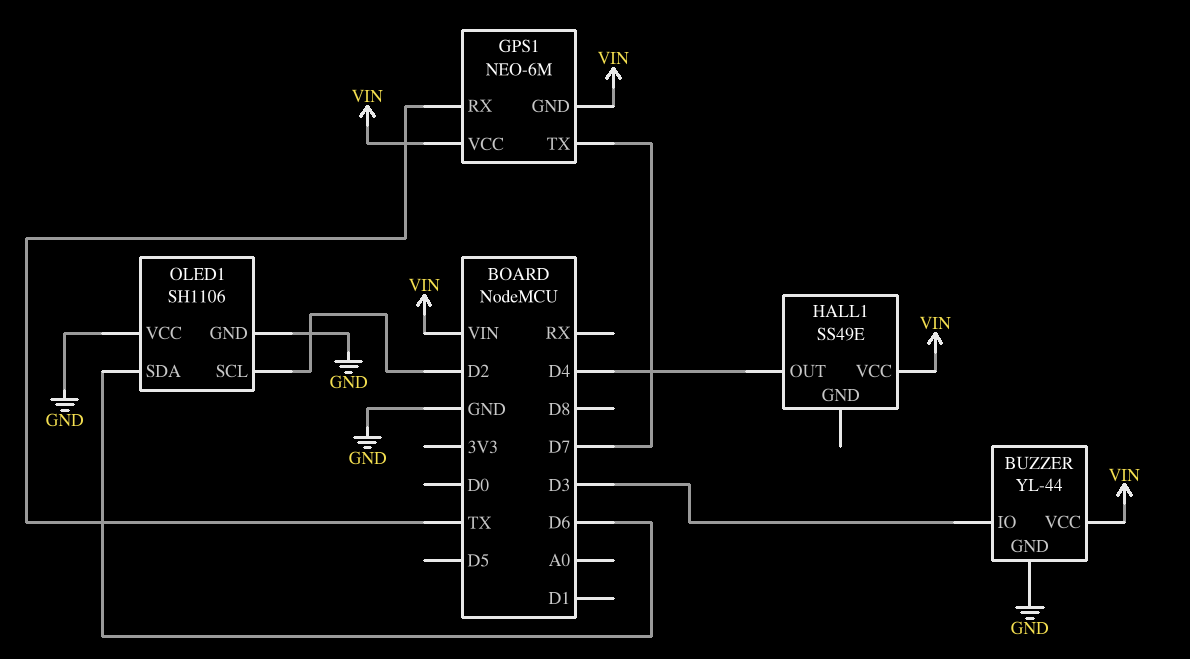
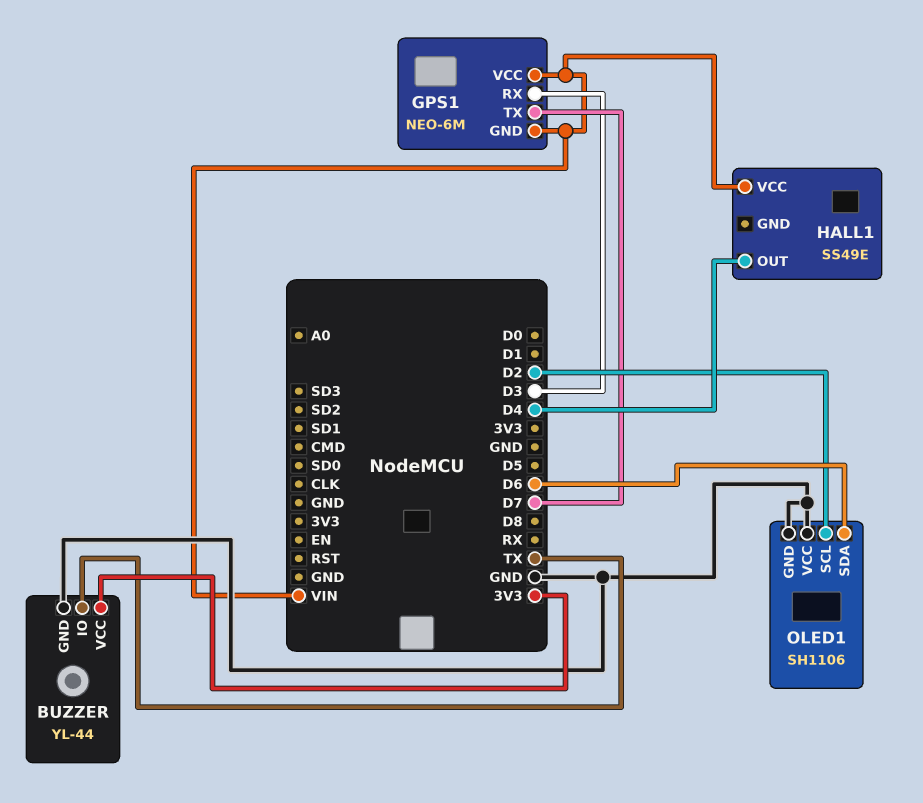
BUZZER pin IO: D3 -> TX
BUZZER pin VCC: VIN -> 3V3
GPS1 pin RX: TX -> D3

